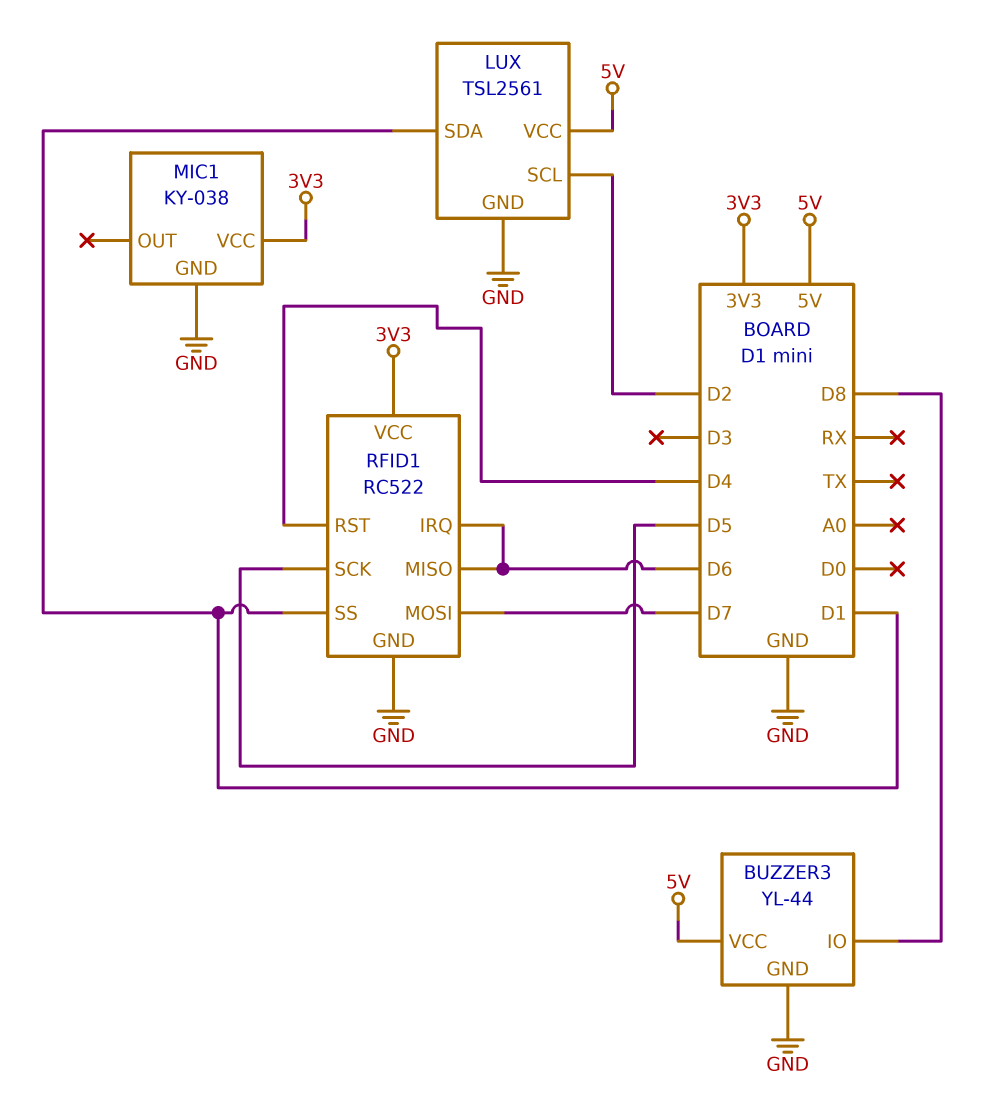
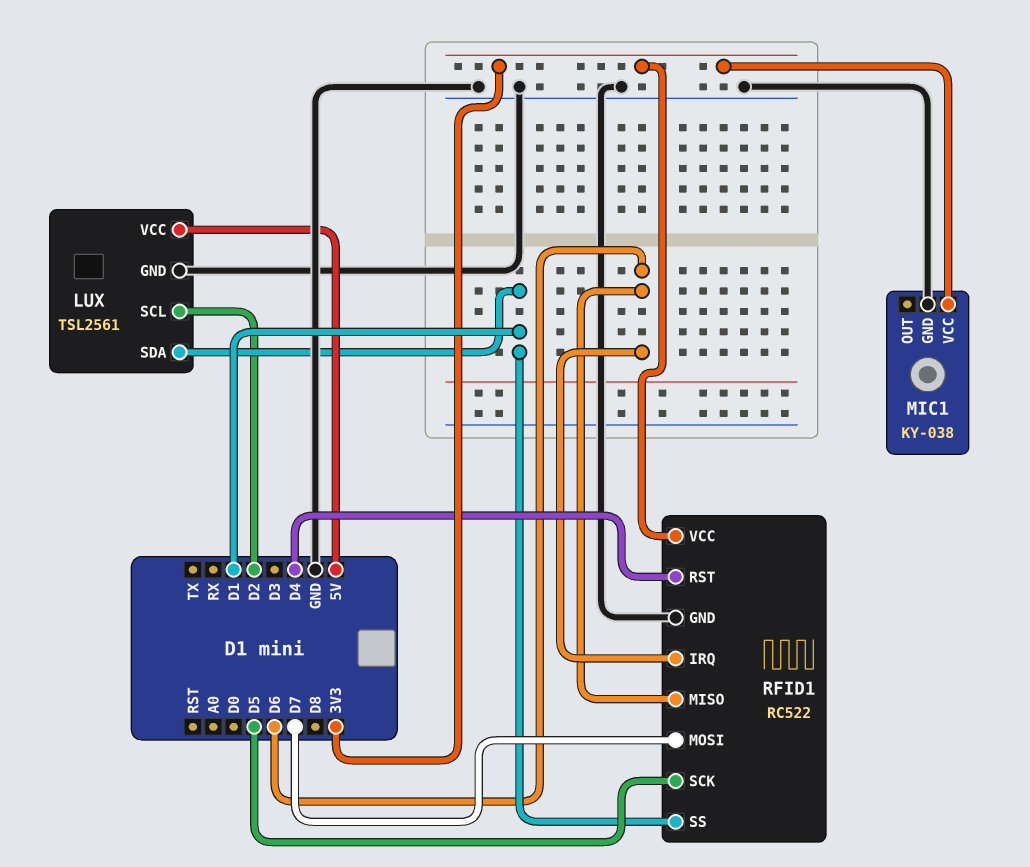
BUZZER3: YL-44 -> none
BUZZER3 pin GND: GND -> none
BUZZER3 pin IO: D8 -> none
BUZZER3 pin VCC: 5V -> none

